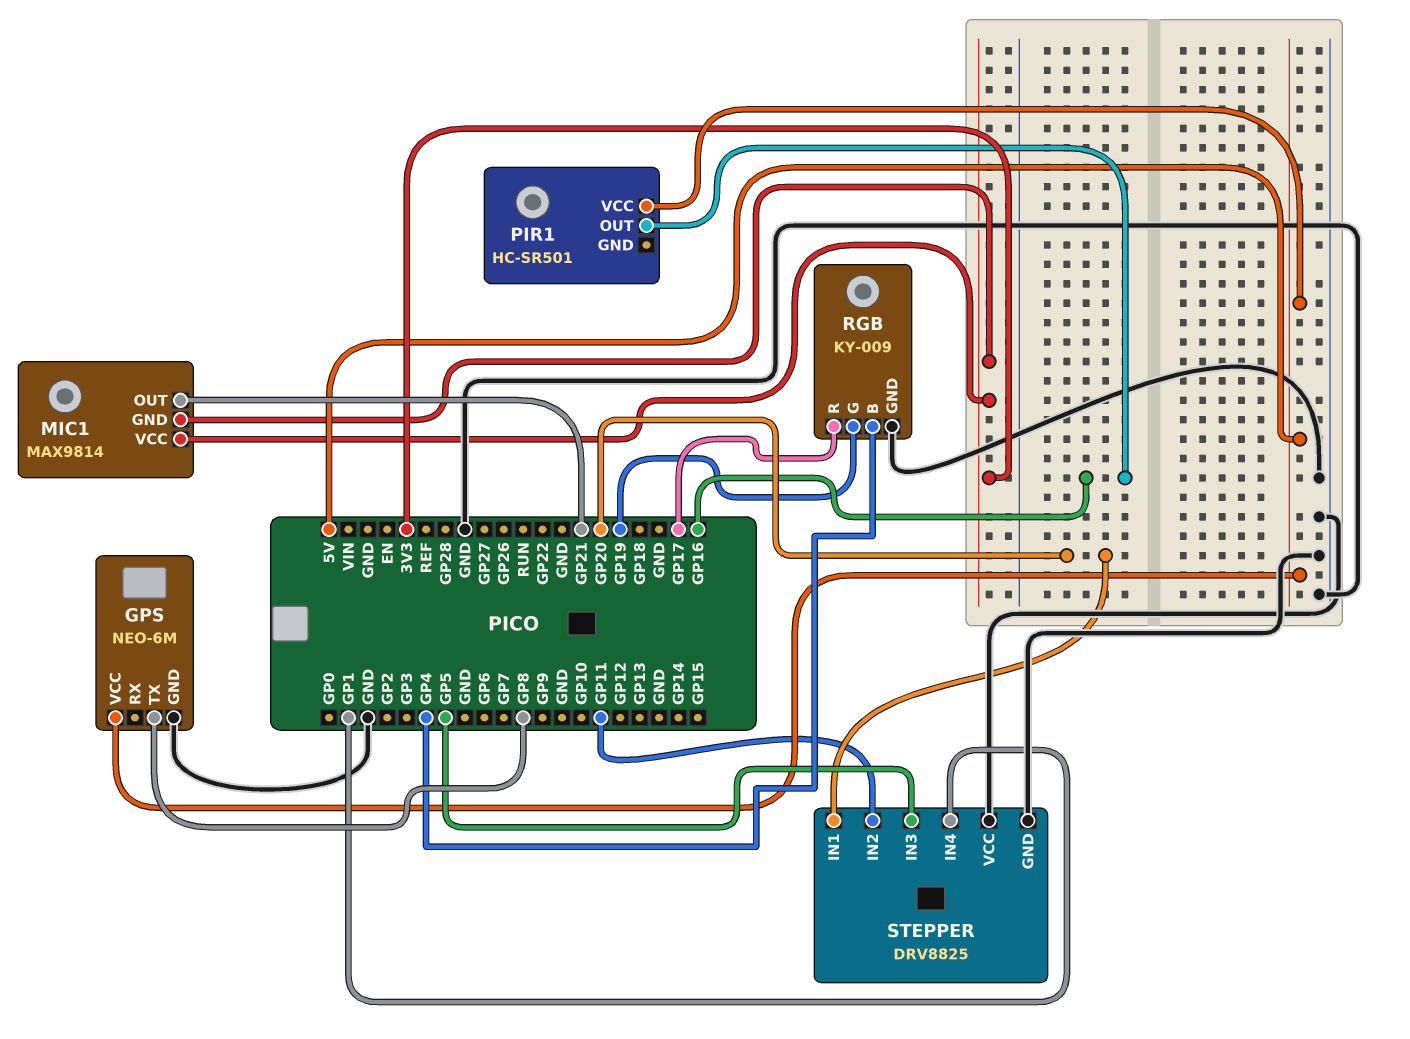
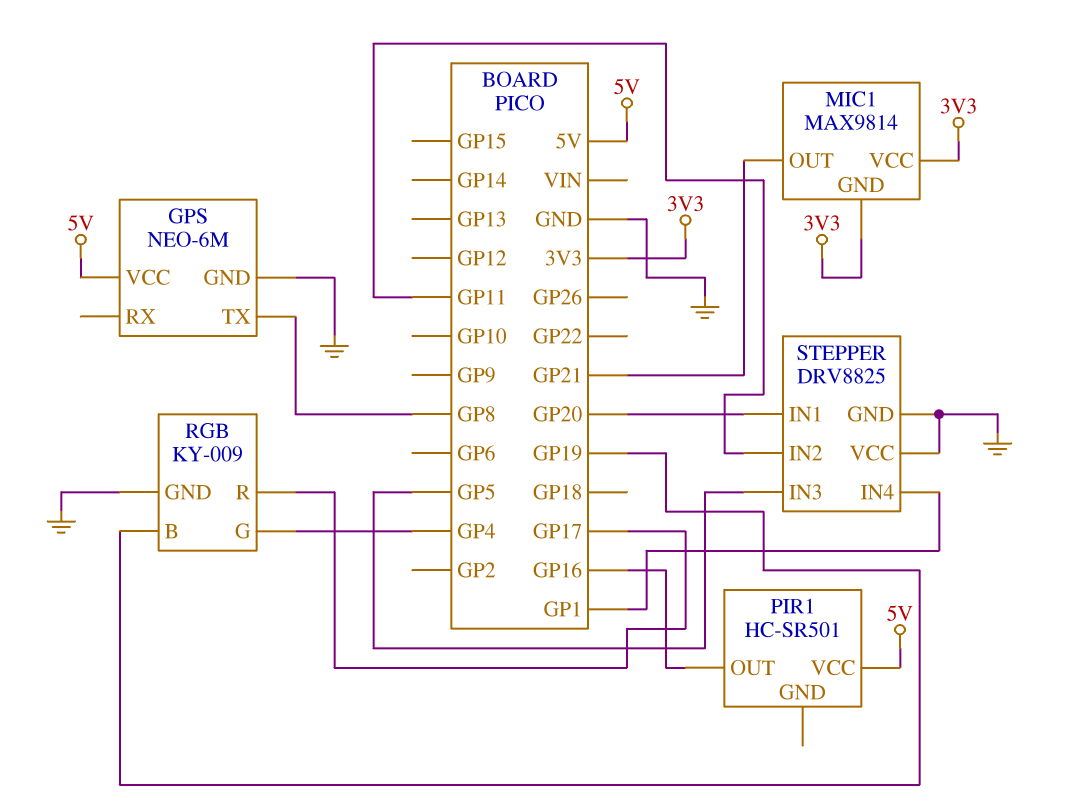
RGB pin B: GP4 -> GP19
RGB pin G: GP19 -> GP4

